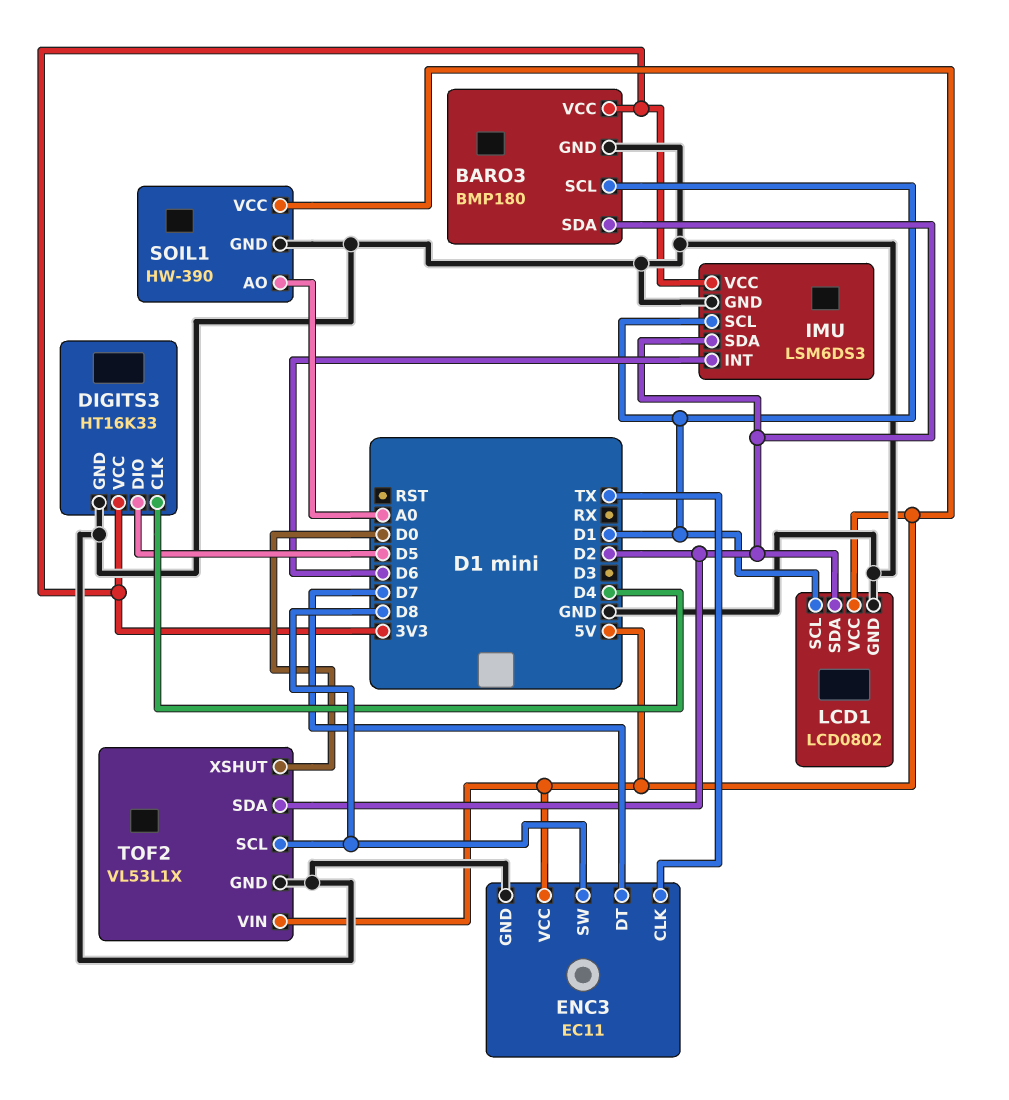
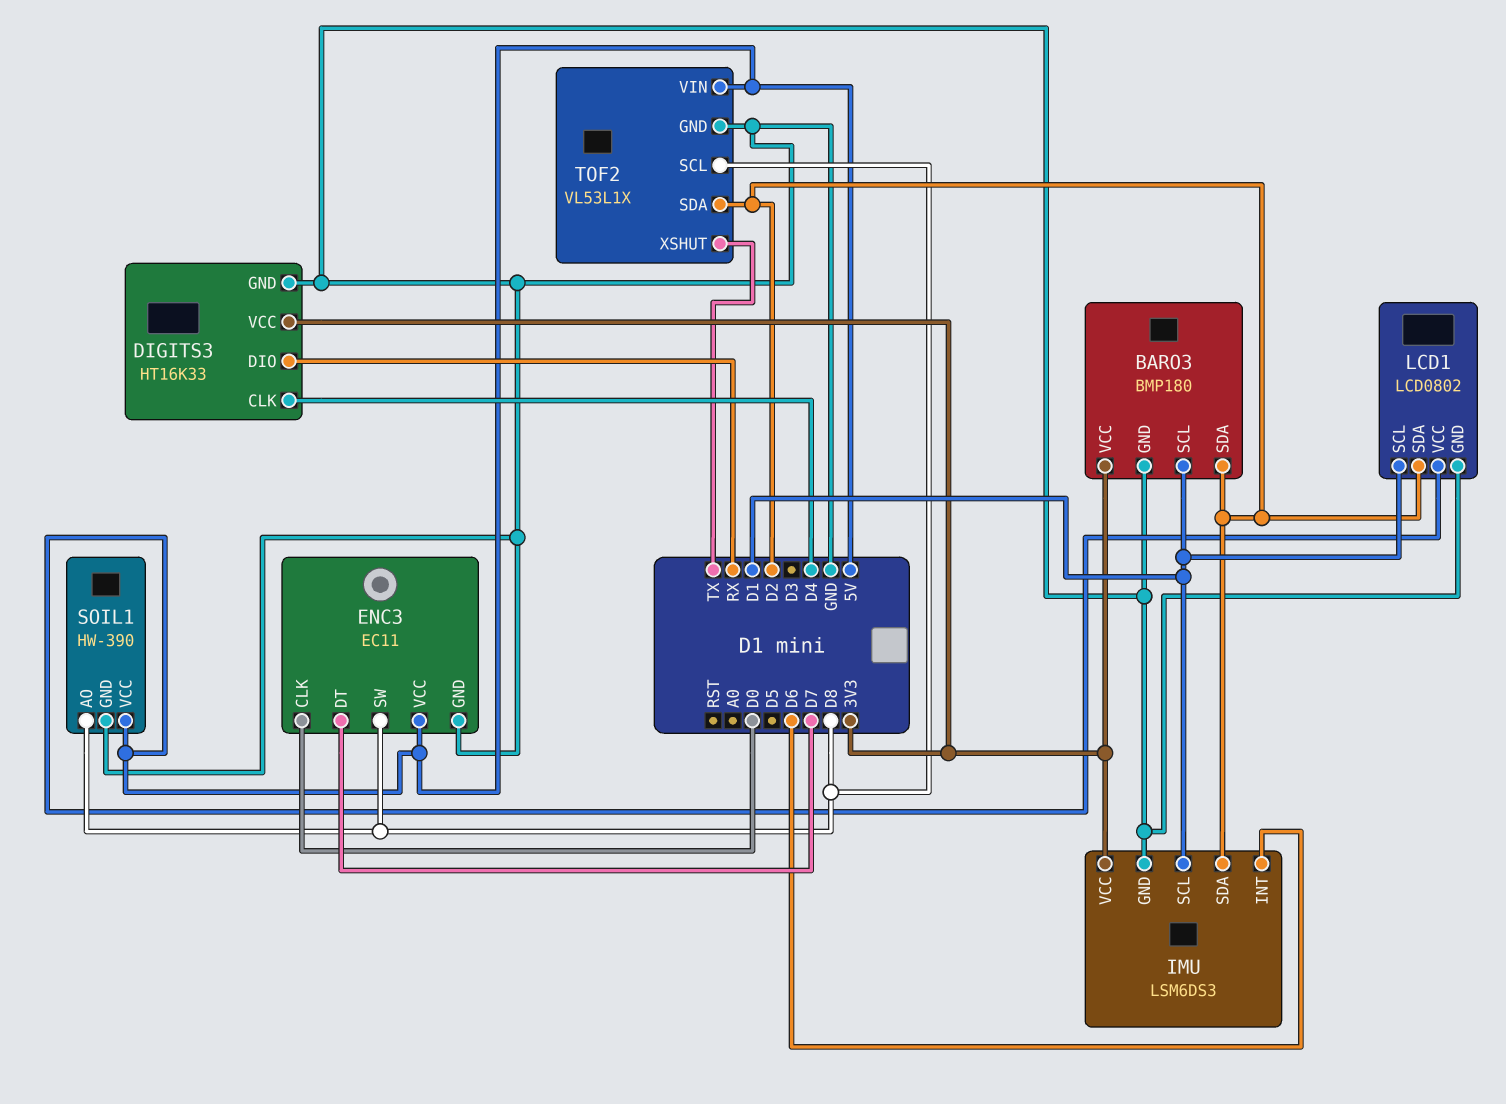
DIGITS3 pin DIO: D5 -> RX
ENC3 pin CLK: TX -> D0
SOIL1 pin AO: A0 -> D8
TOF2 pin XSHUT: D0 -> TX

